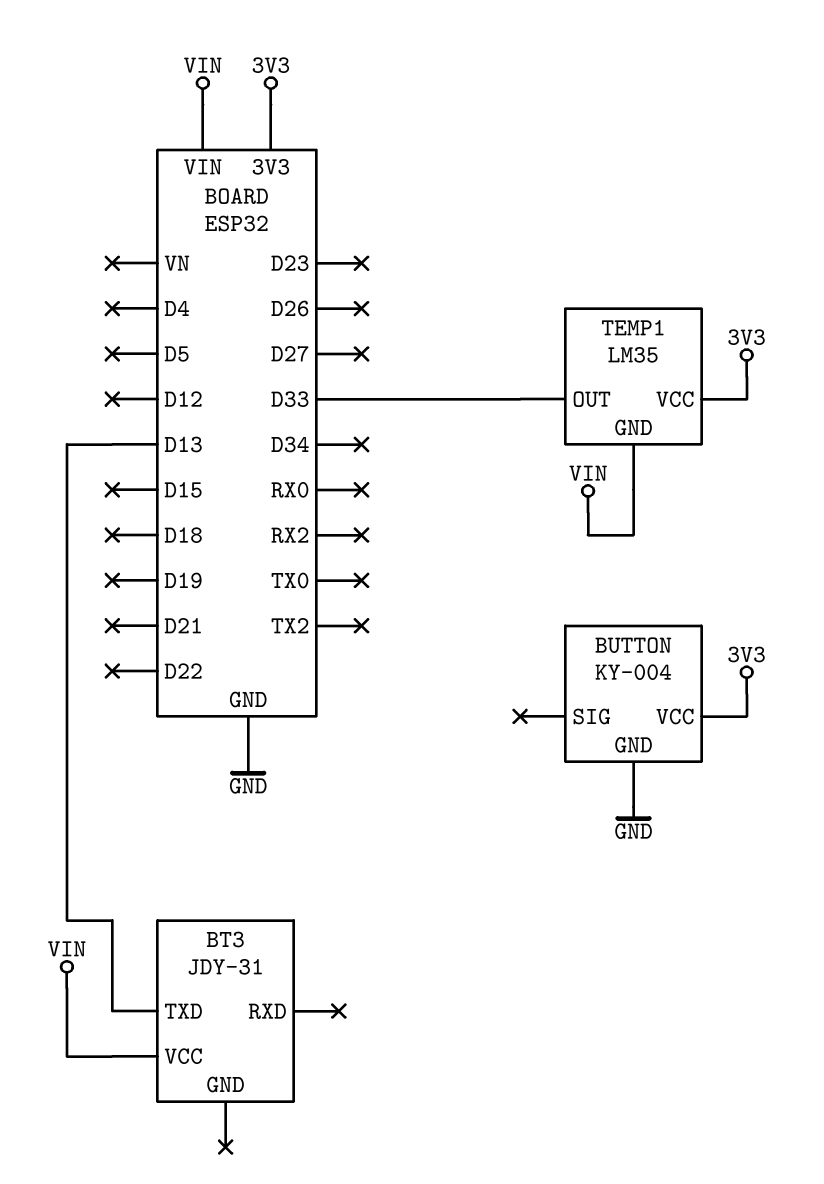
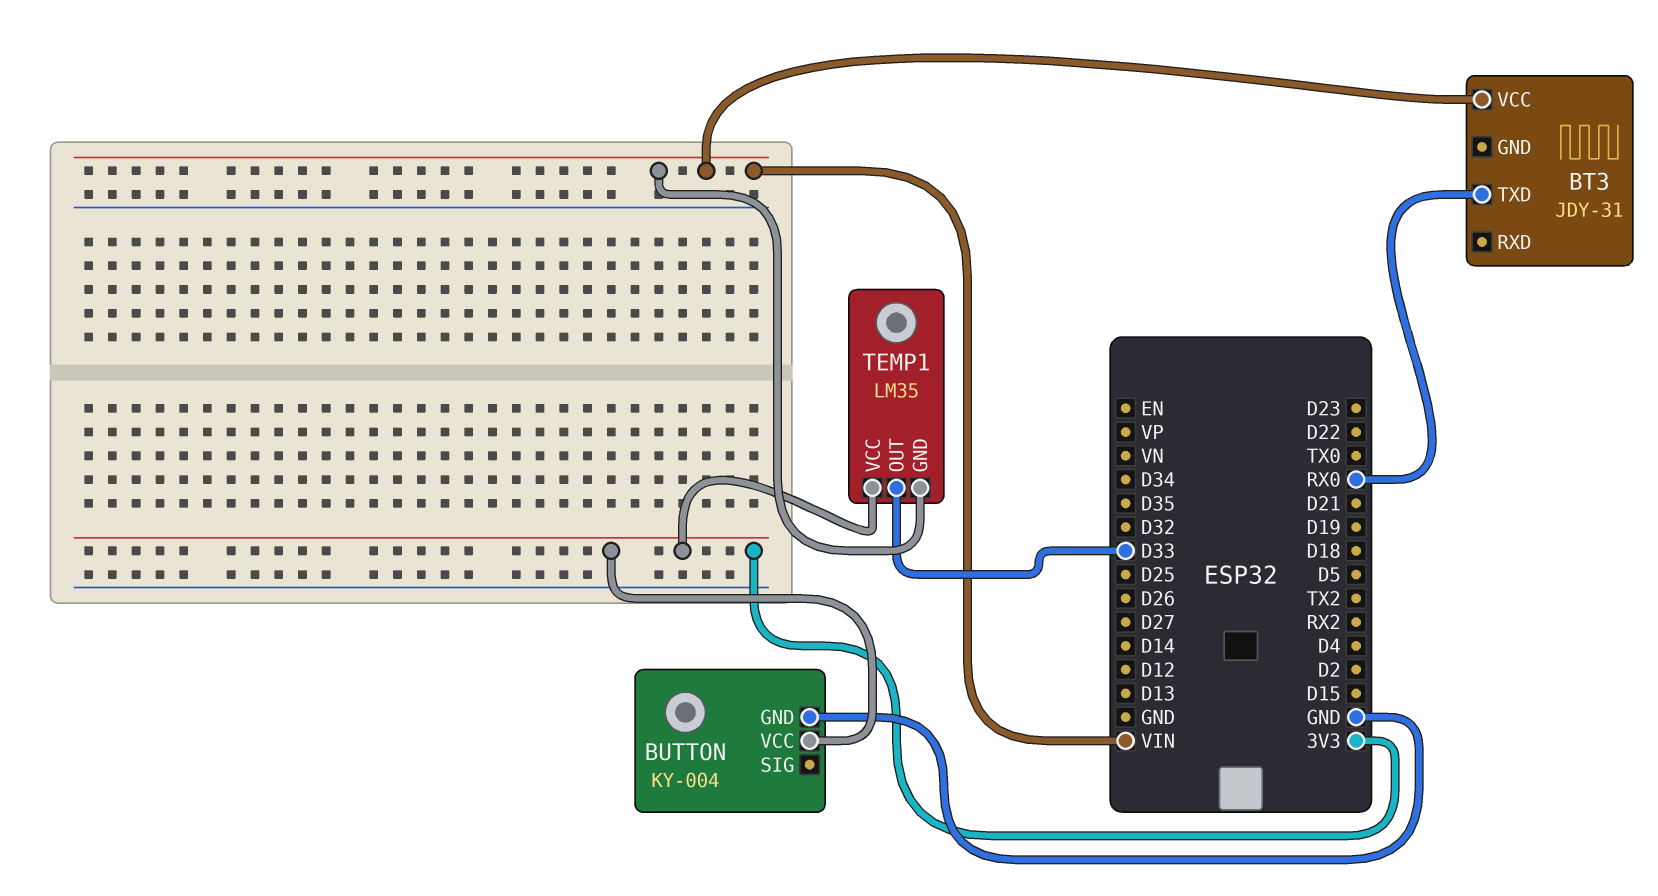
BT3 pin TXD: D13 -> RX0

